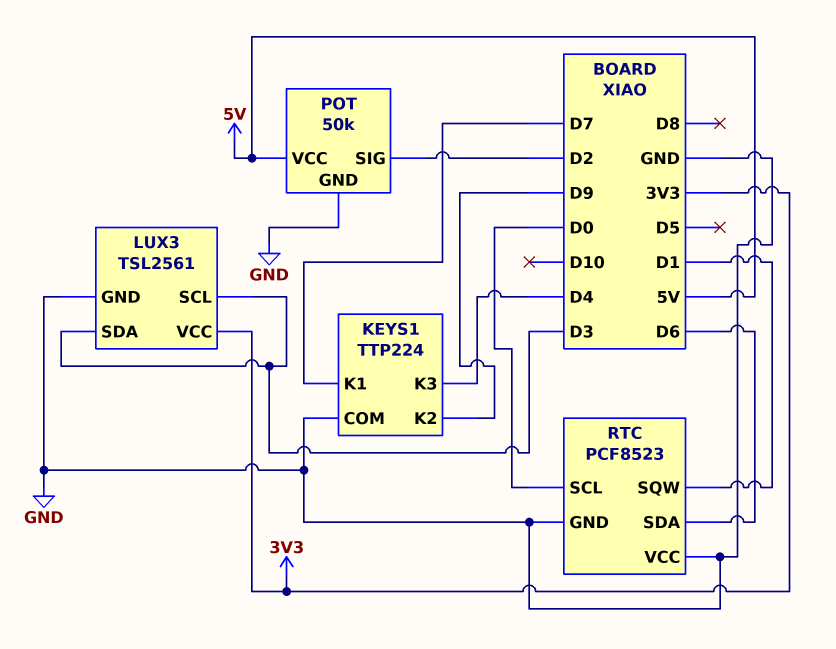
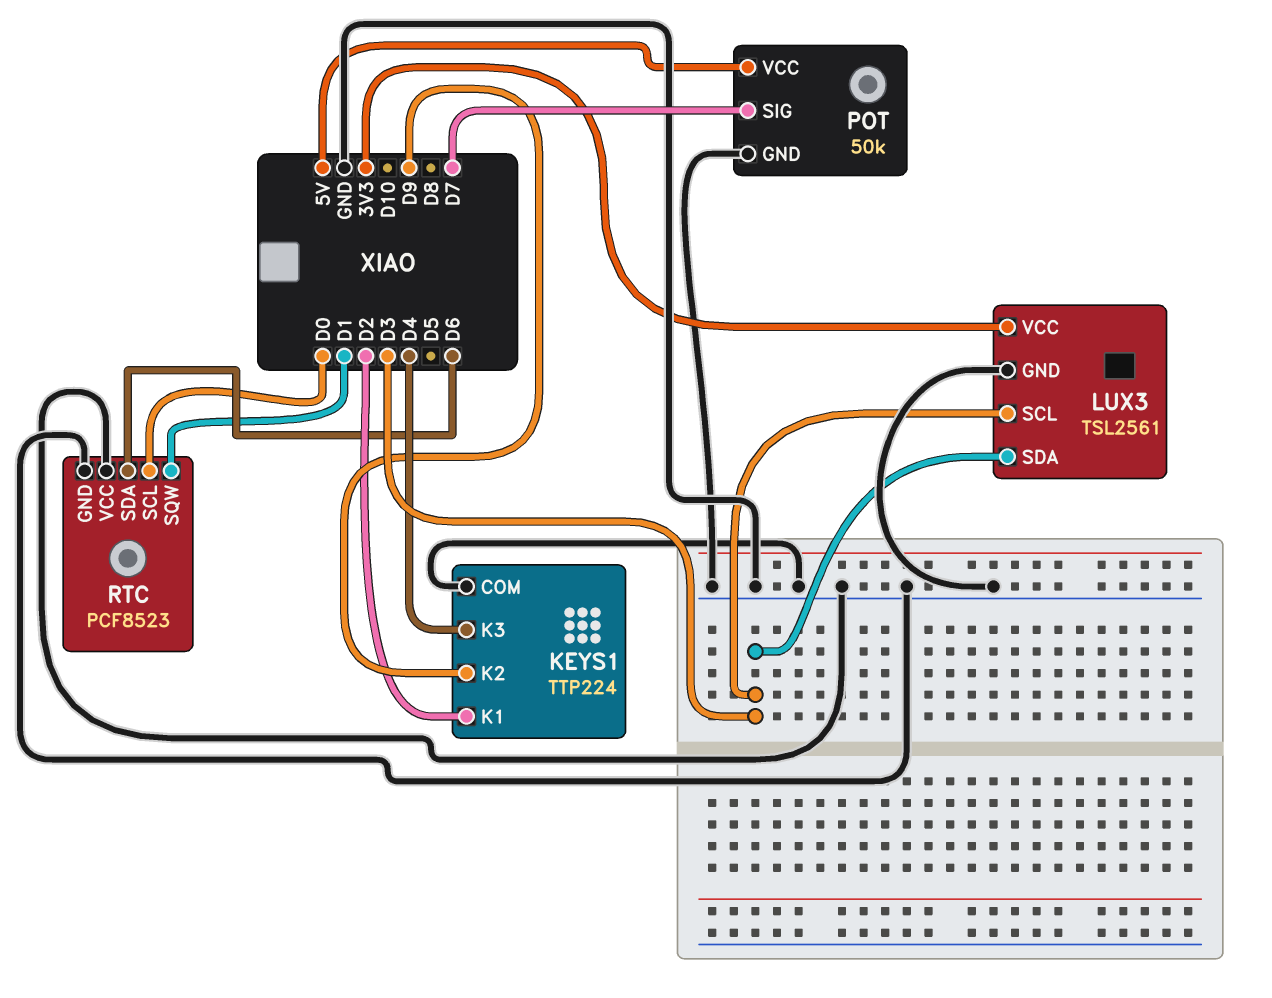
KEYS1 pin K1: D7 -> D2
POT pin SIG: D2 -> D7

